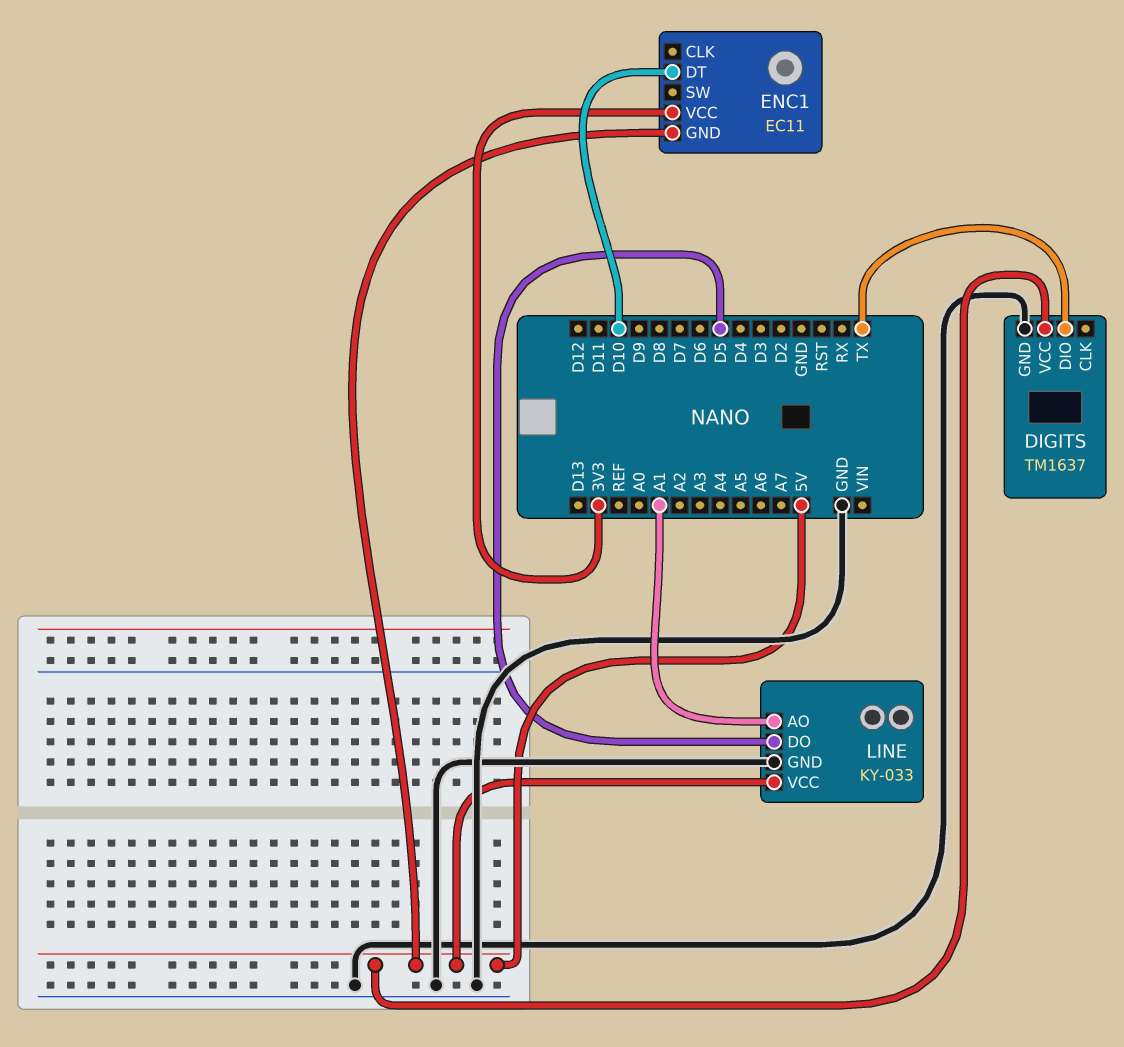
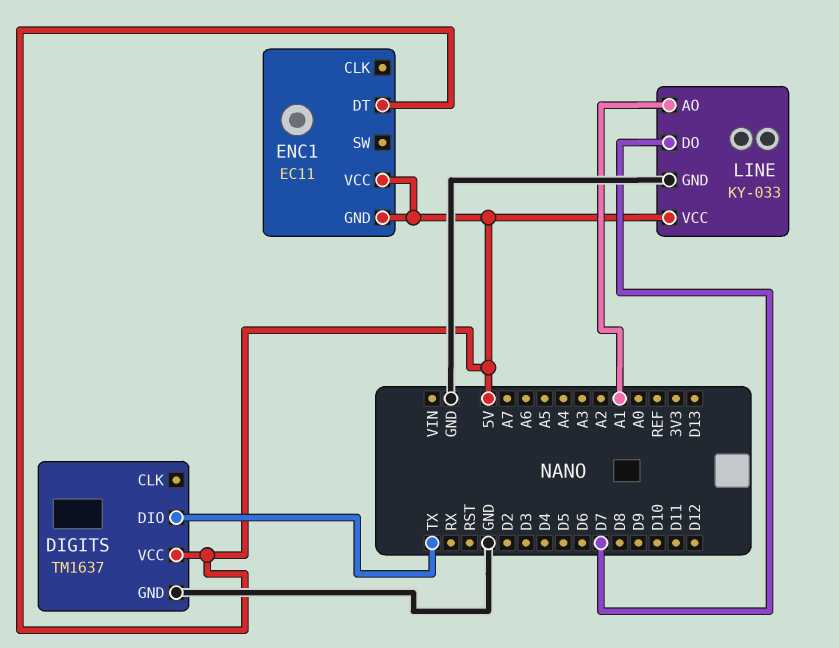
ENC1 pin DT: D10 -> 5V
ENC1 pin VCC: 3V3 -> 5V
LINE pin DO: D5 -> D7

